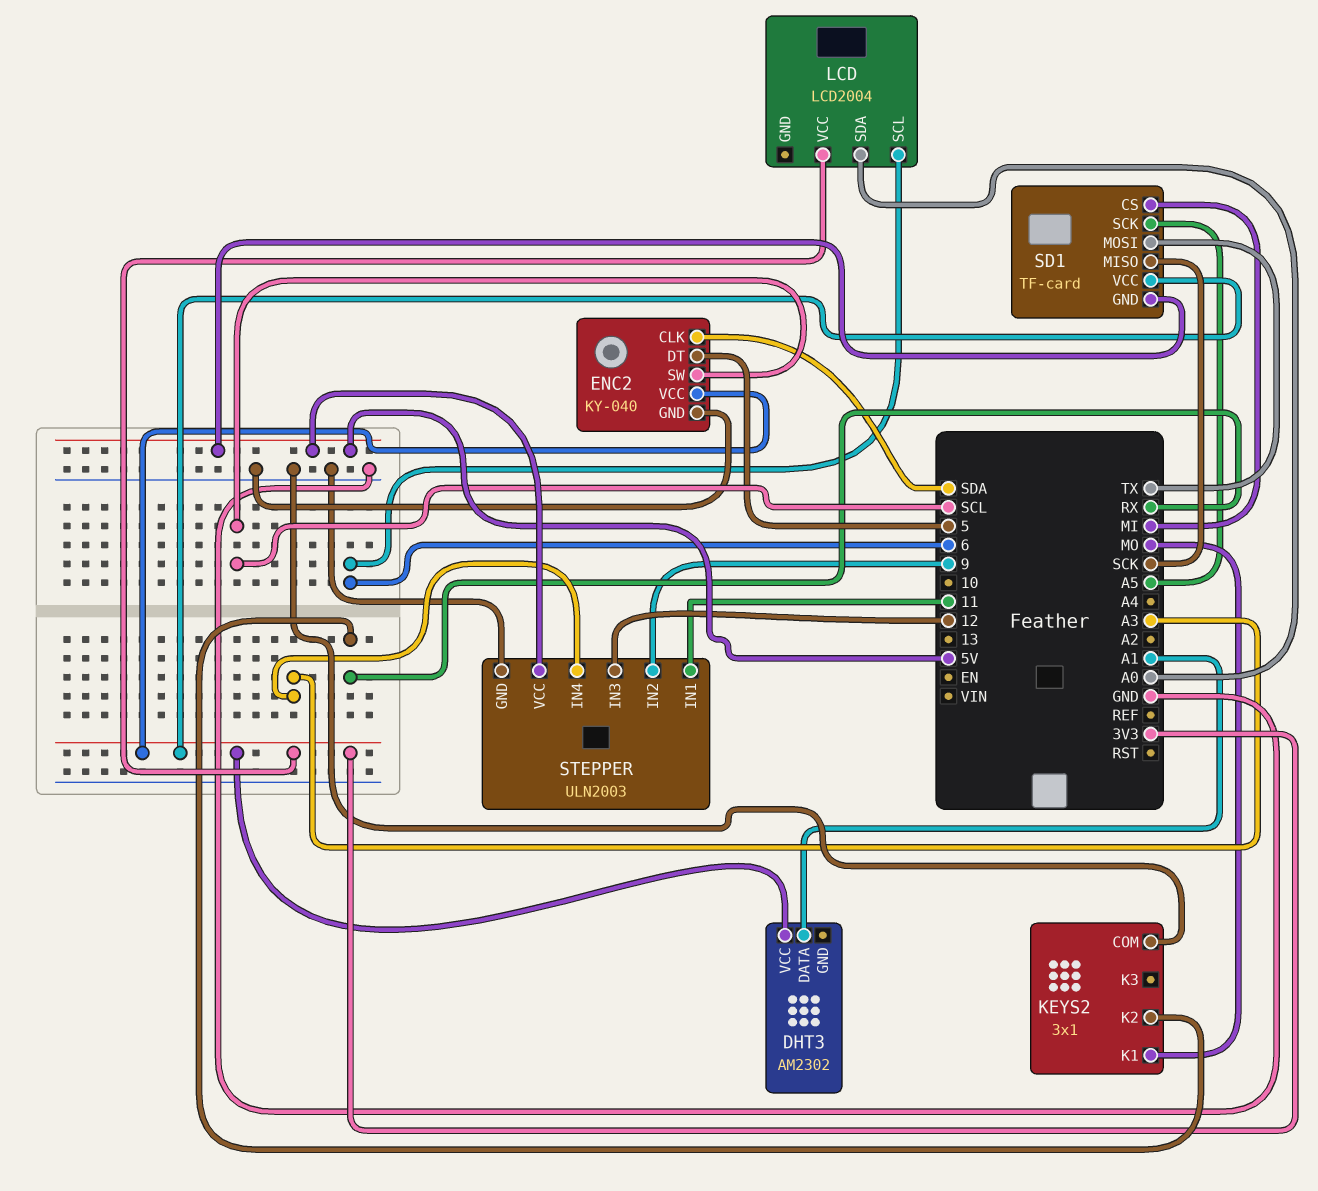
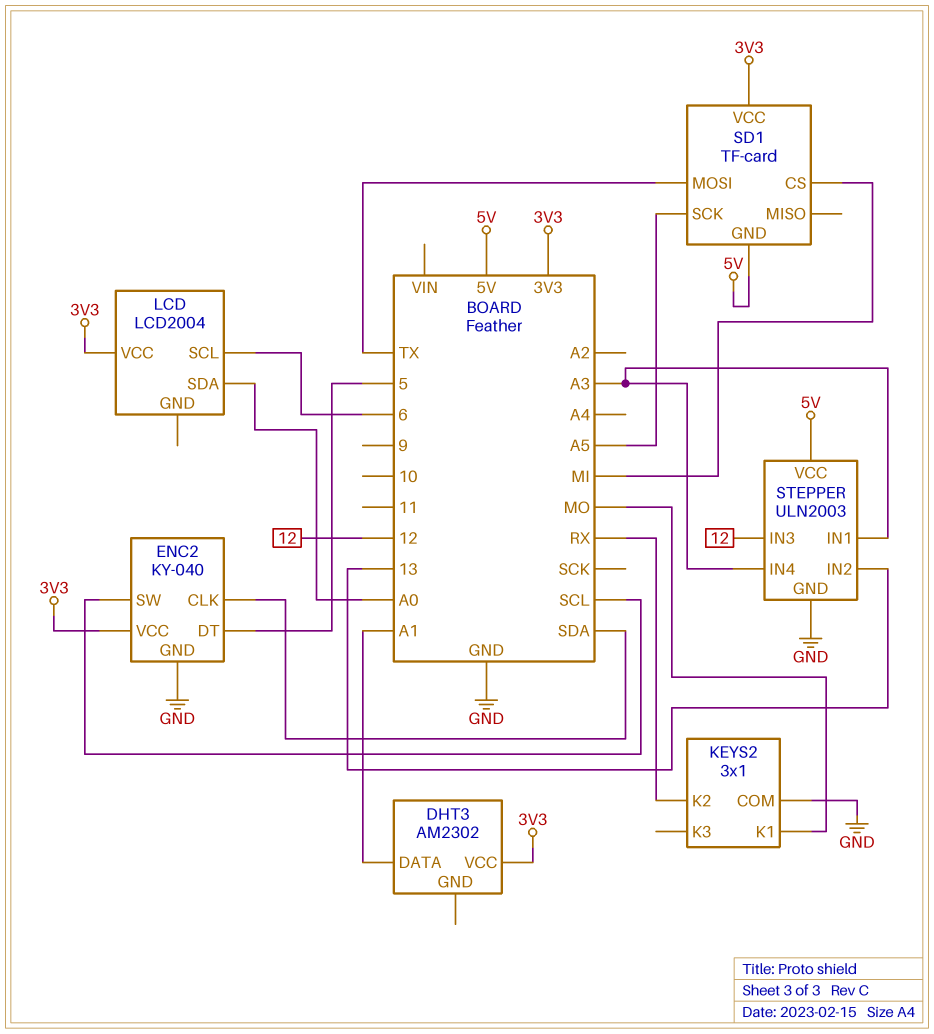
SD1 pin MISO: SCK -> none
STEPPER pin IN1: 11 -> A3
STEPPER pin IN2: 9 -> 13

